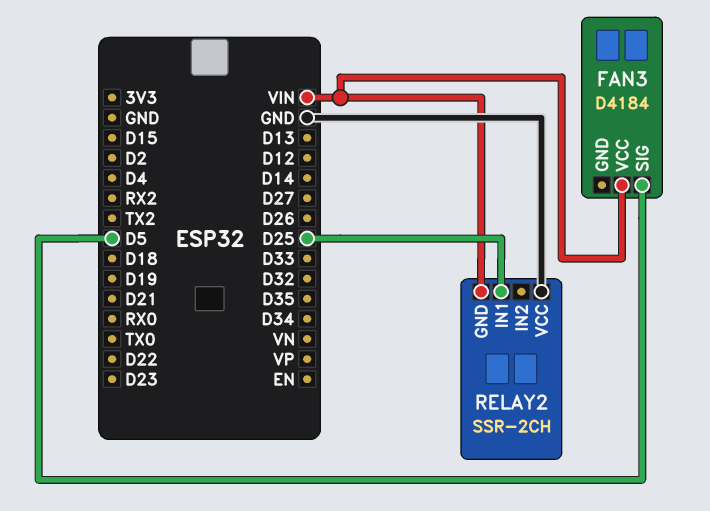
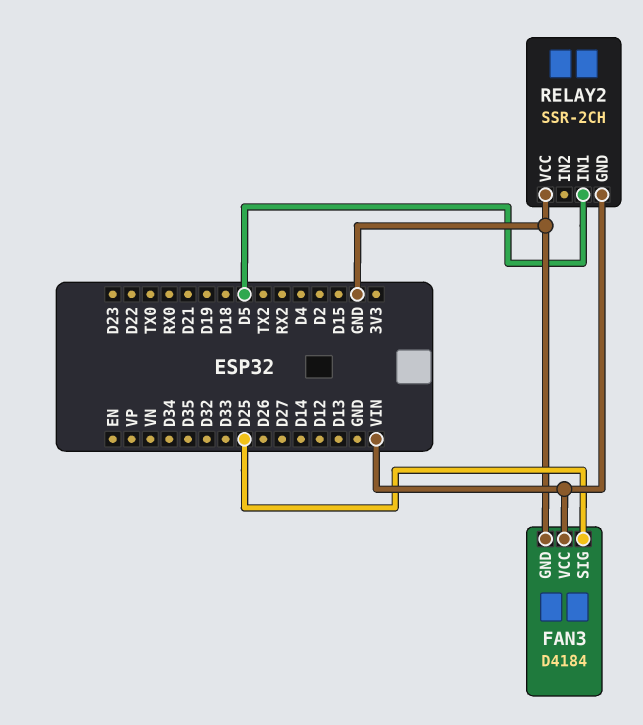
FAN3 pin GND: none -> GND
FAN3 pin SIG: D5 -> D25
RELAY2 pin IN1: D25 -> D5

